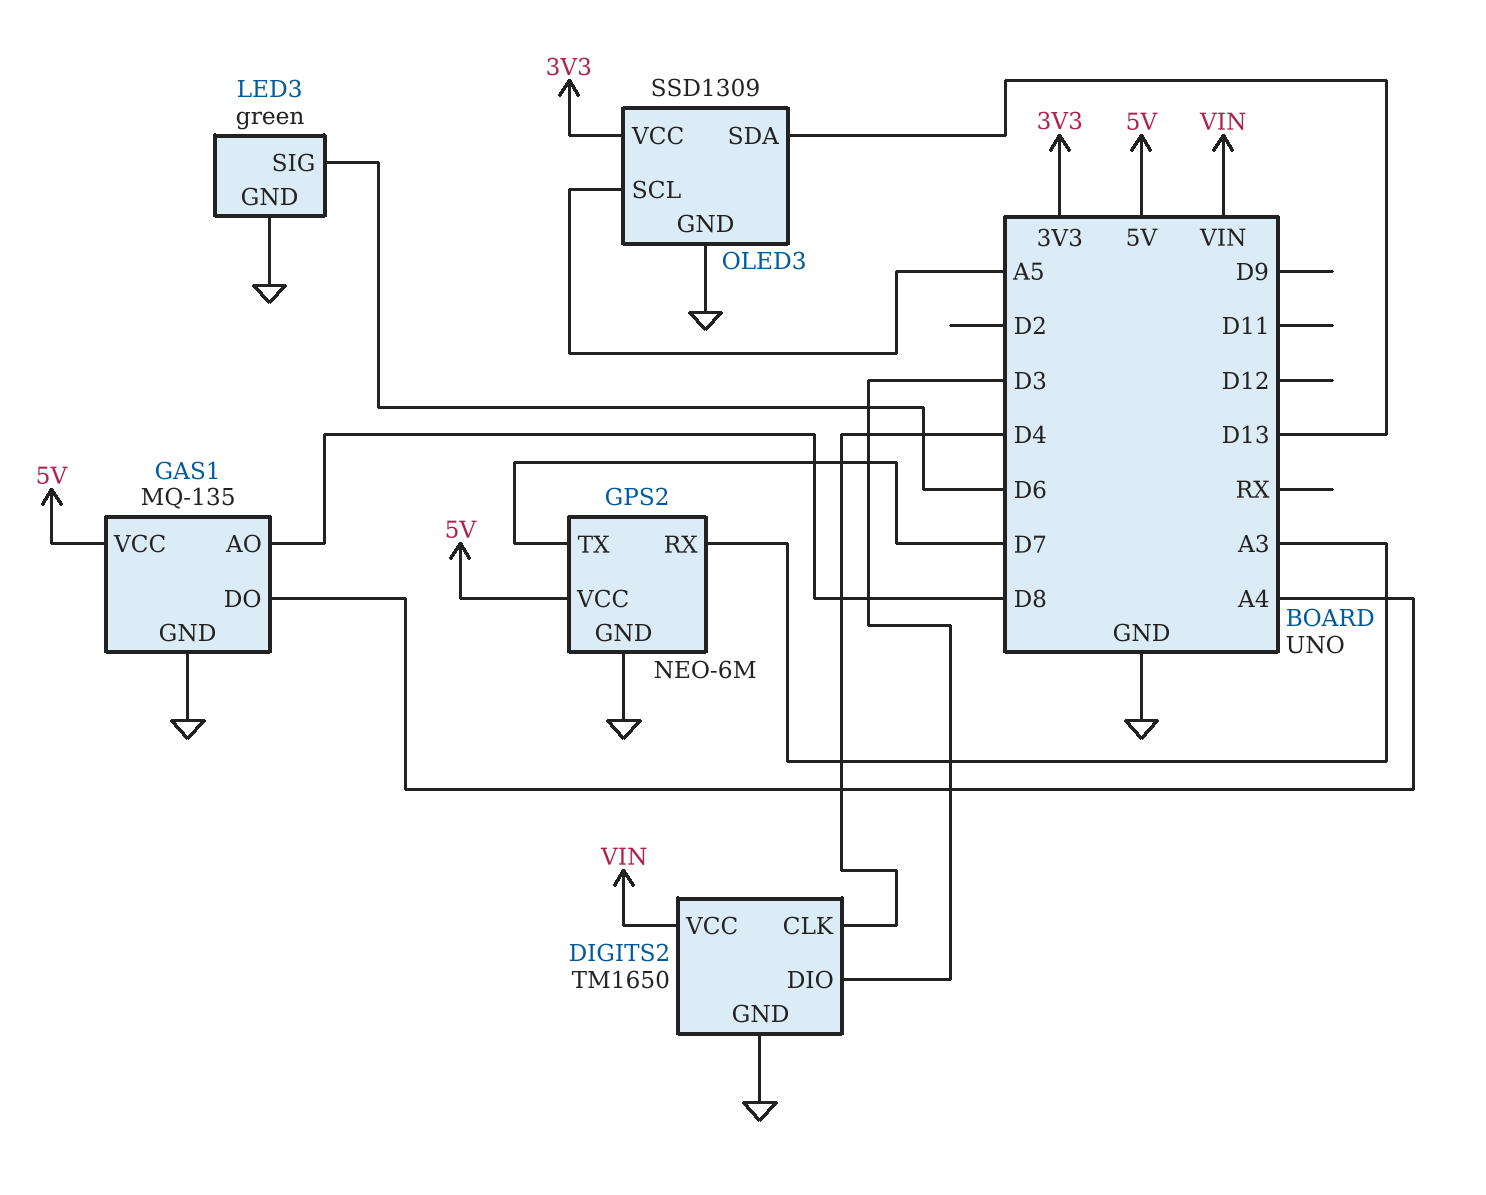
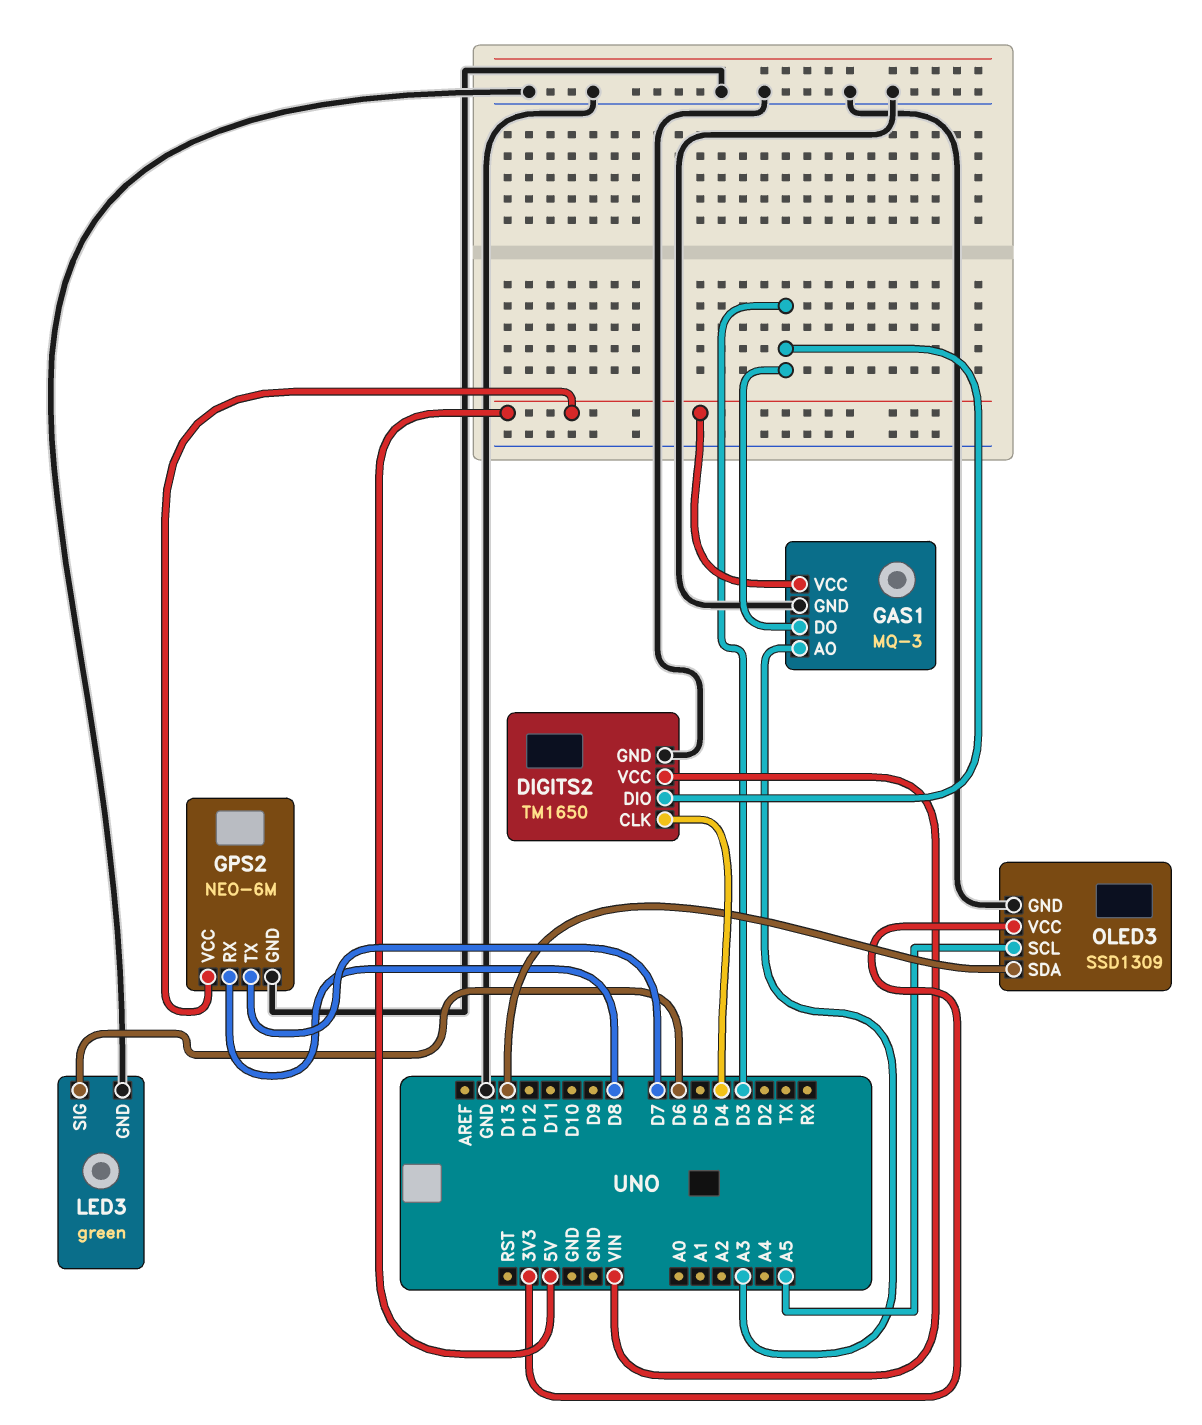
GAS1: MQ-135 -> MQ-3
GAS1 pin AO: D8 -> A3
GAS1 pin DO: A4 -> D3
GPS2 pin RX: A3 -> D8

